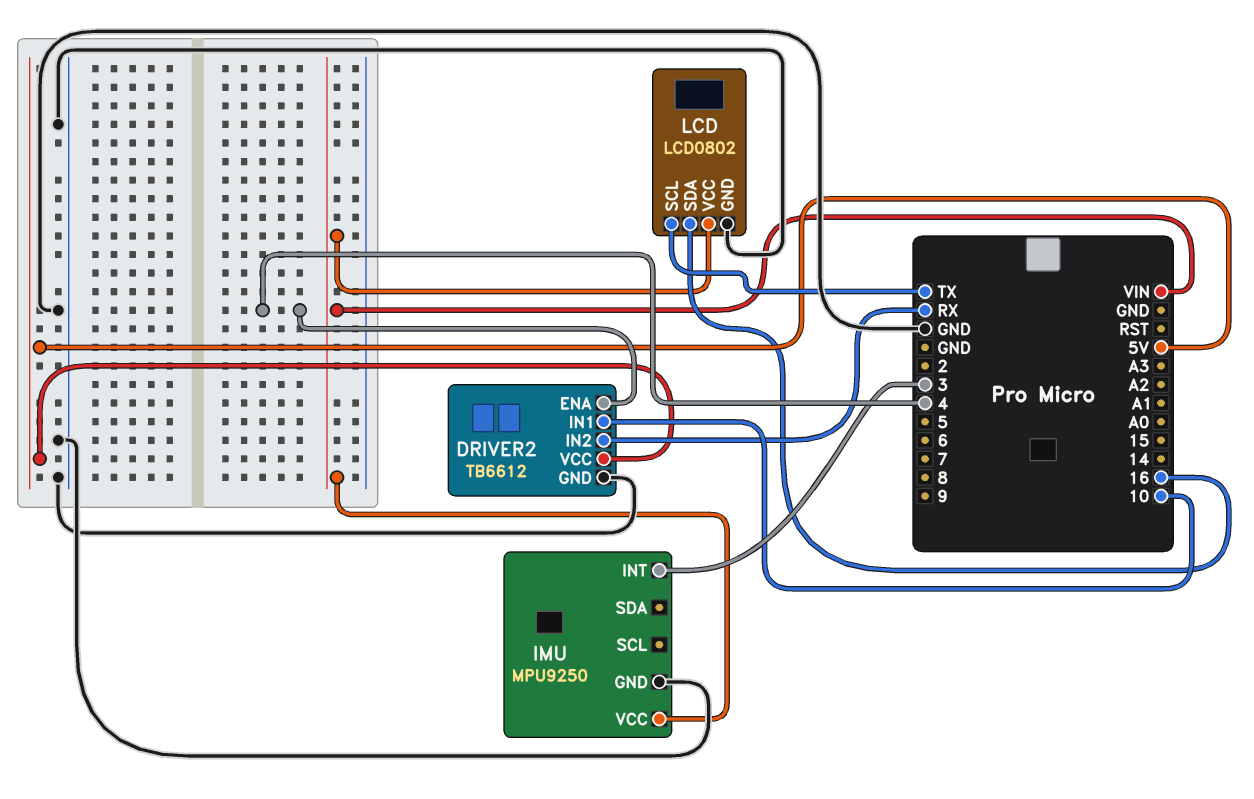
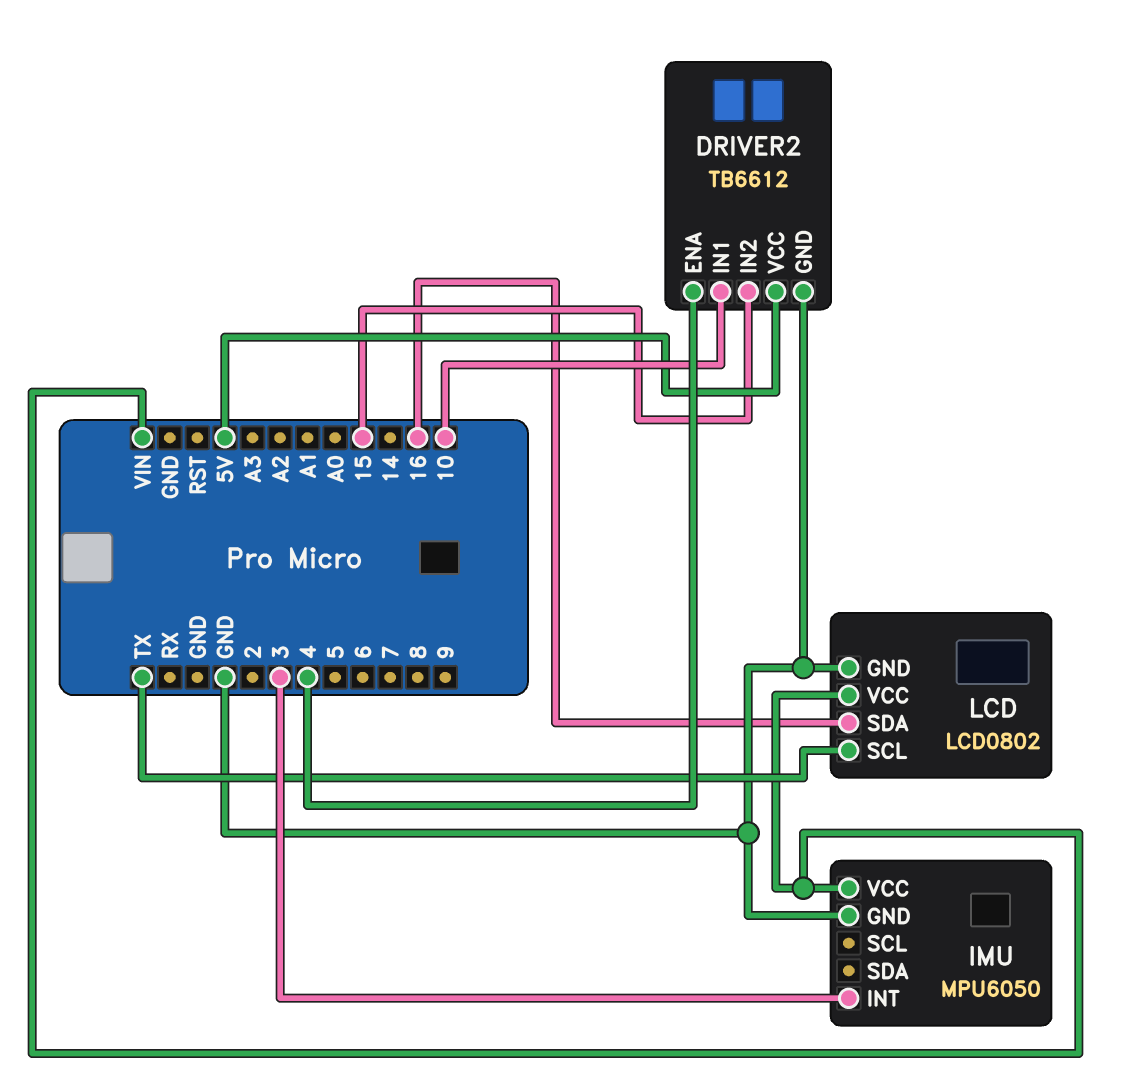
DRIVER2 pin IN2: RX -> 15
IMU: MPU9250 -> MPU6050

